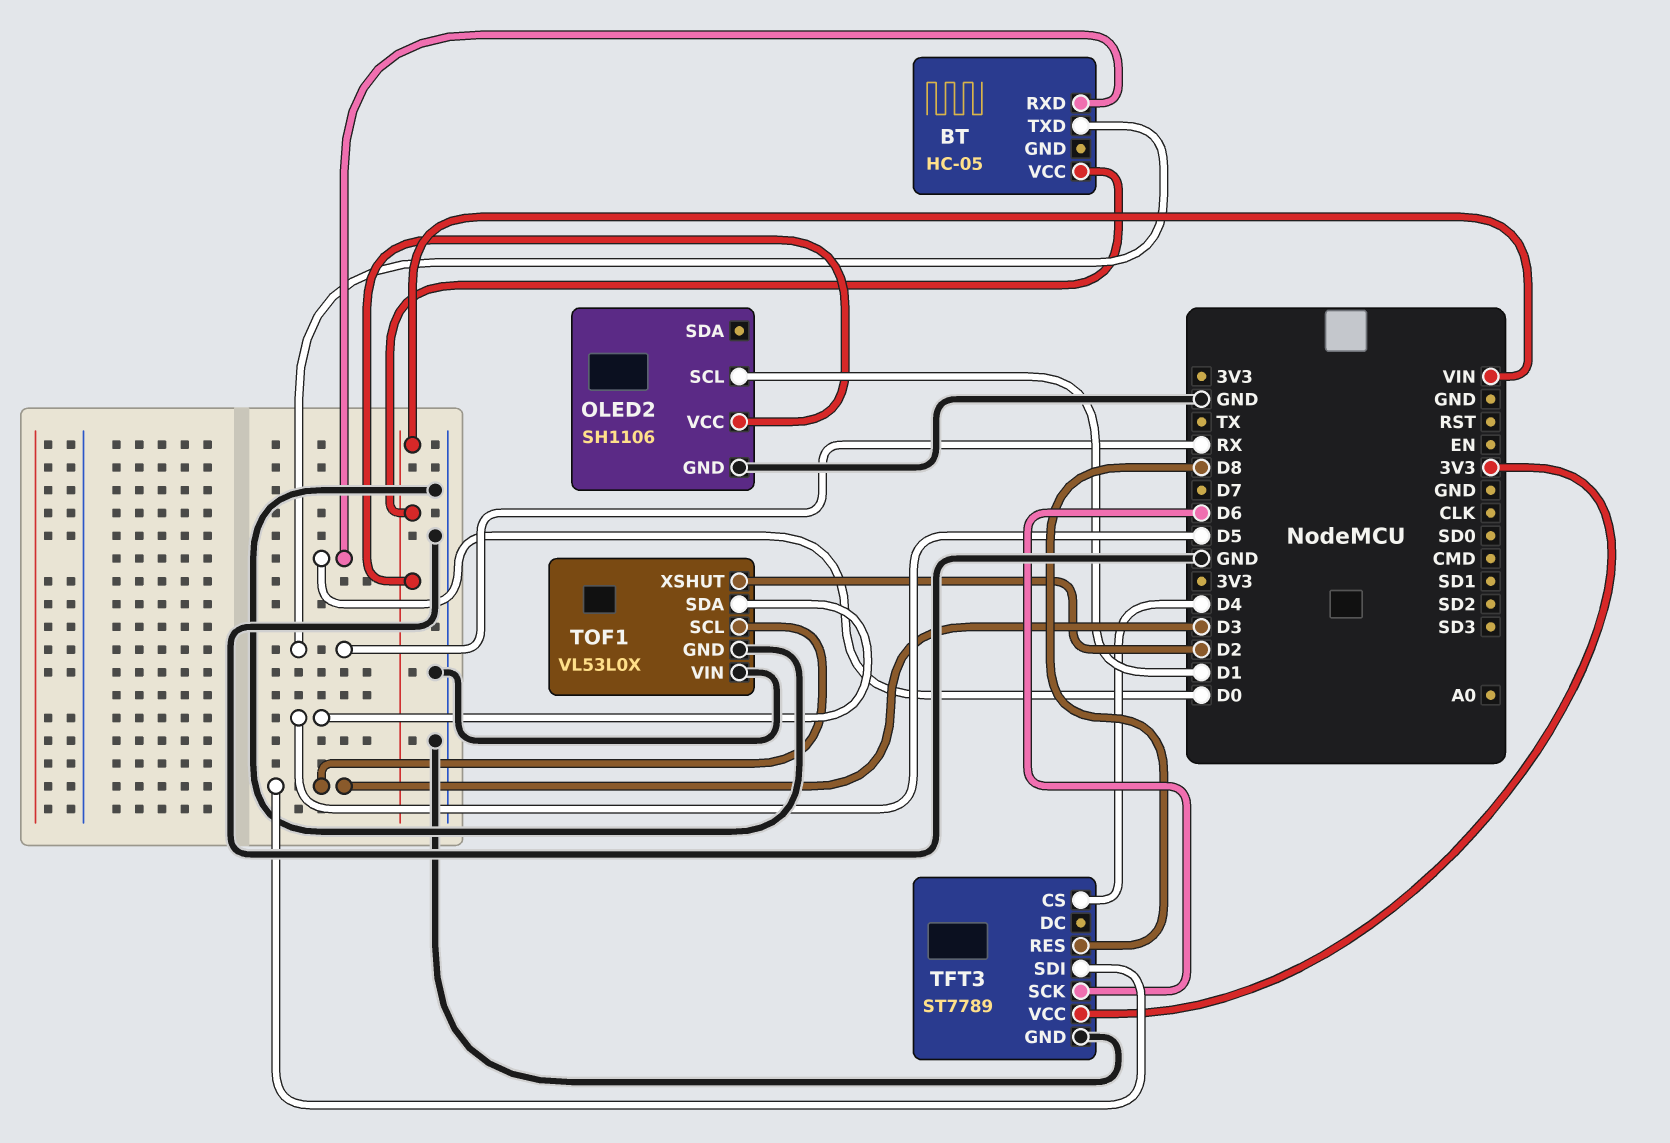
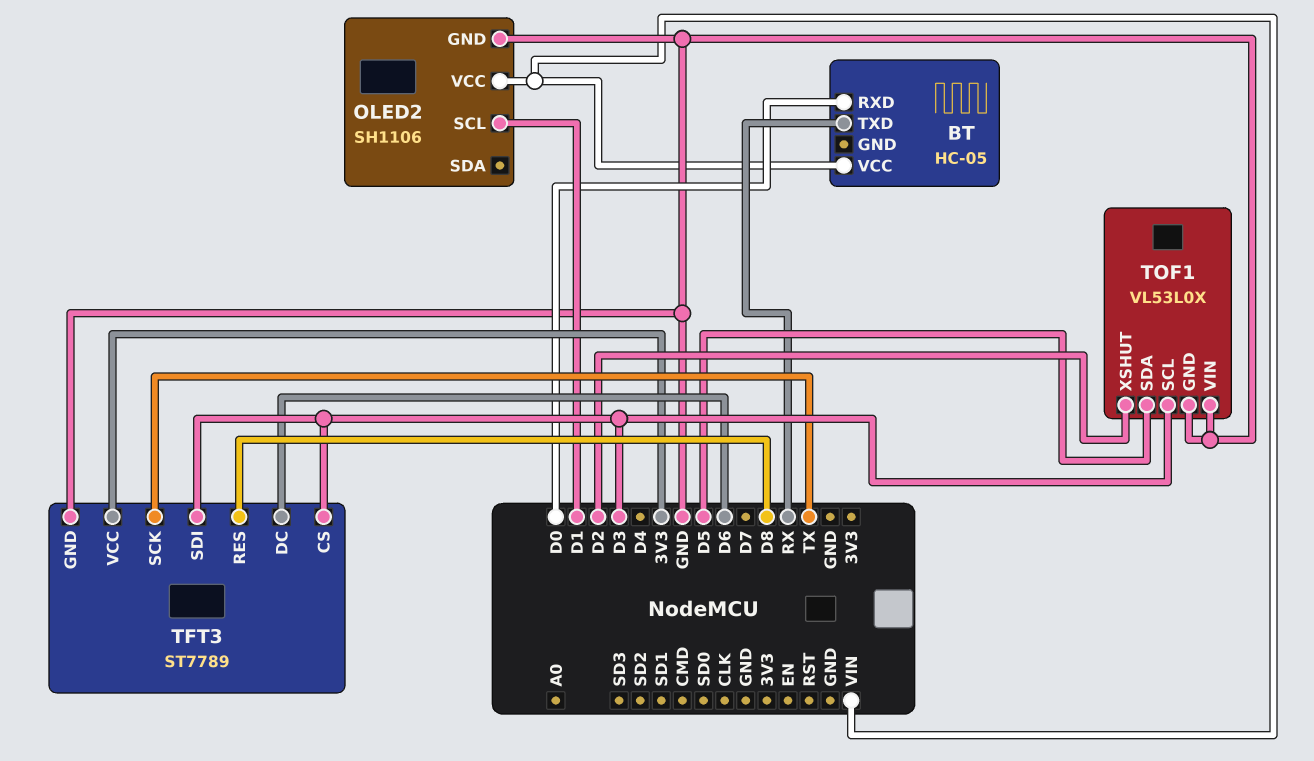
TFT3 pin CS: D4 -> D3
TFT3 pin DC: none -> D6
TFT3 pin SCK: D6 -> TX

